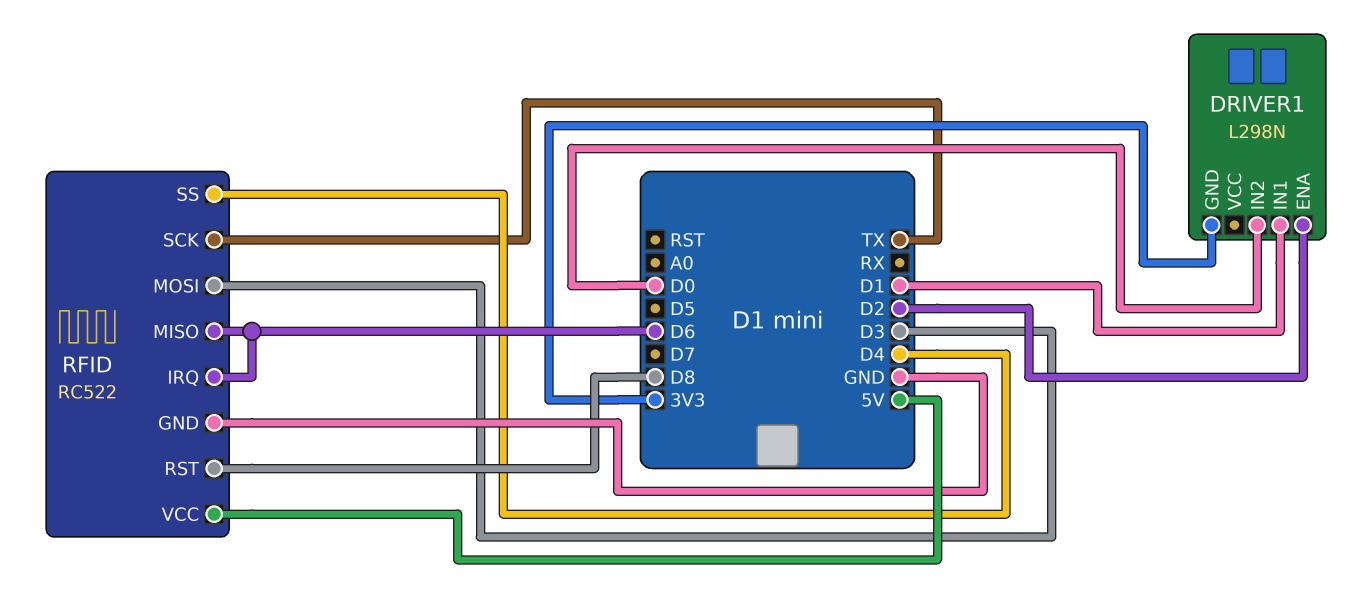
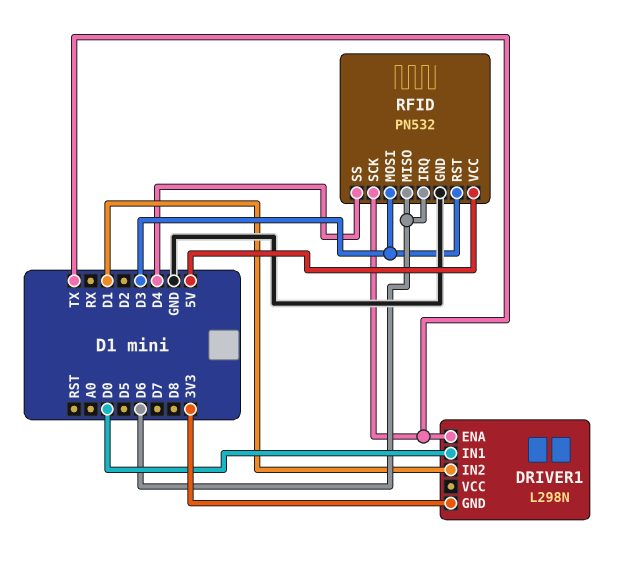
DRIVER1 pin ENA: D2 -> TX
DRIVER1 pin IN1: D1 -> D0
DRIVER1 pin IN2: D0 -> D1
RFID: RC522 -> PN532
RFID pin RST: D8 -> D3

